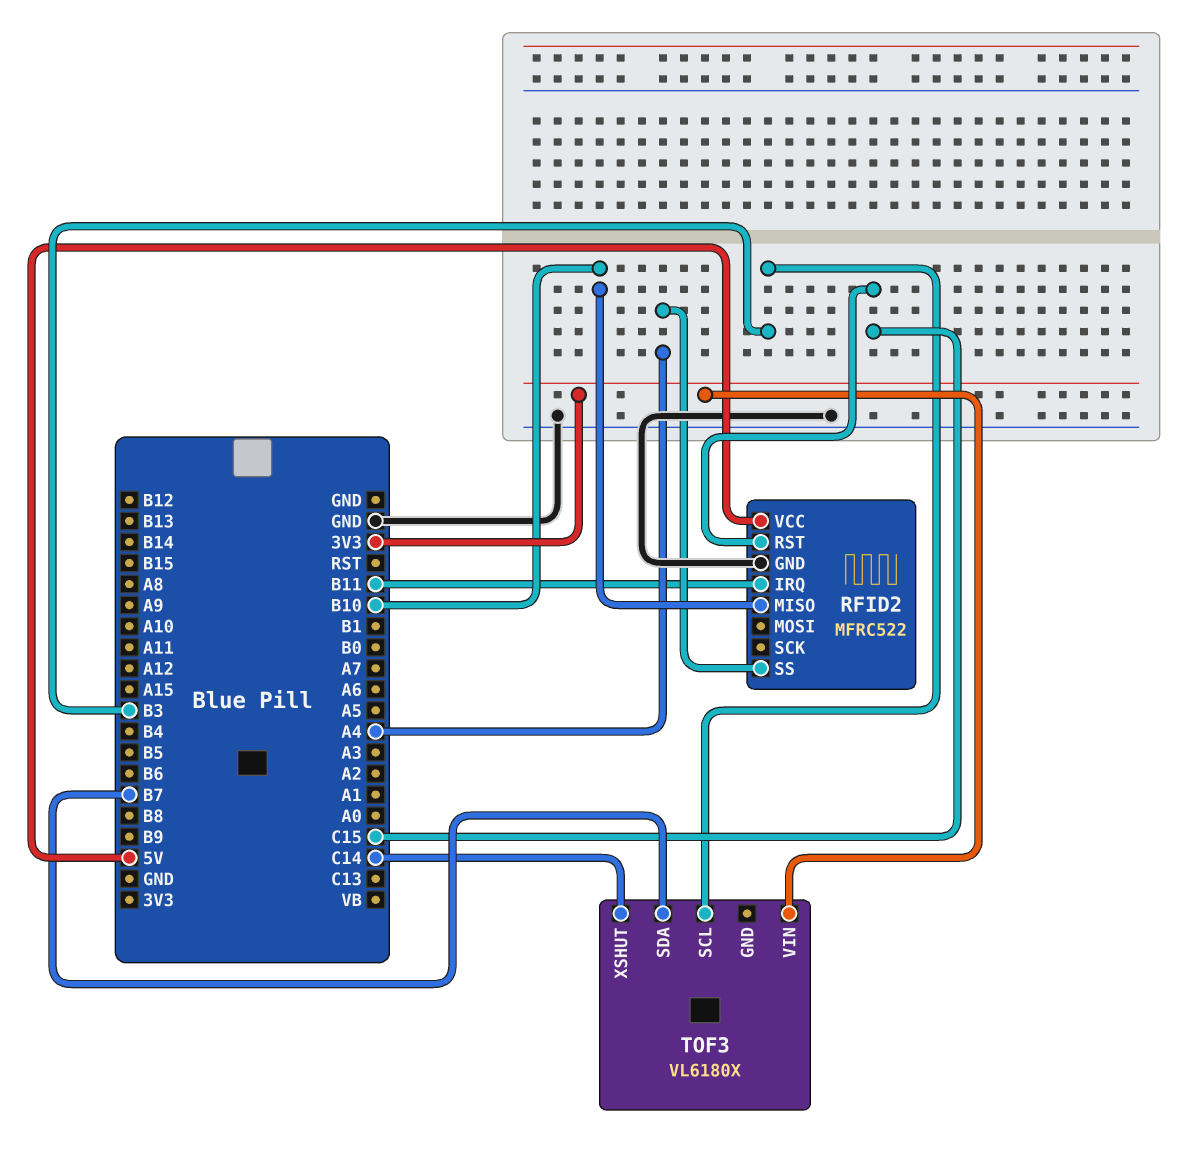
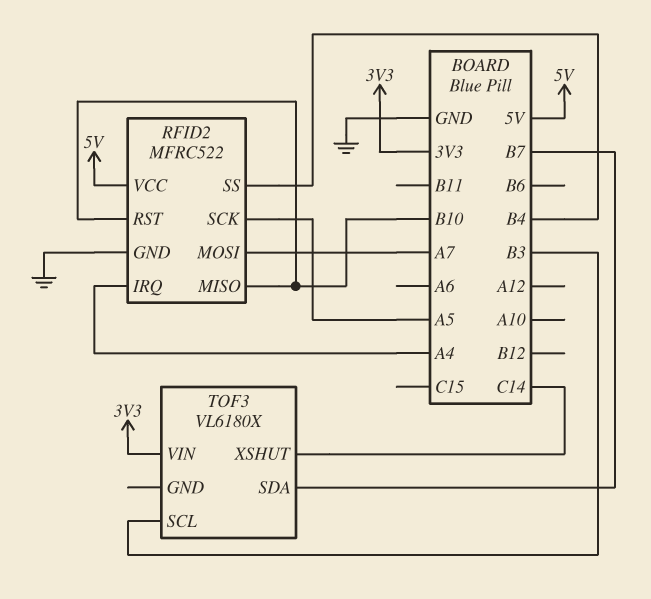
RFID2 pin IRQ: B11 -> A4
RFID2 pin MOSI: none -> A7
RFID2 pin RST: C15 -> B10
RFID2 pin SCK: none -> A5
RFID2 pin SS: A4 -> B4

